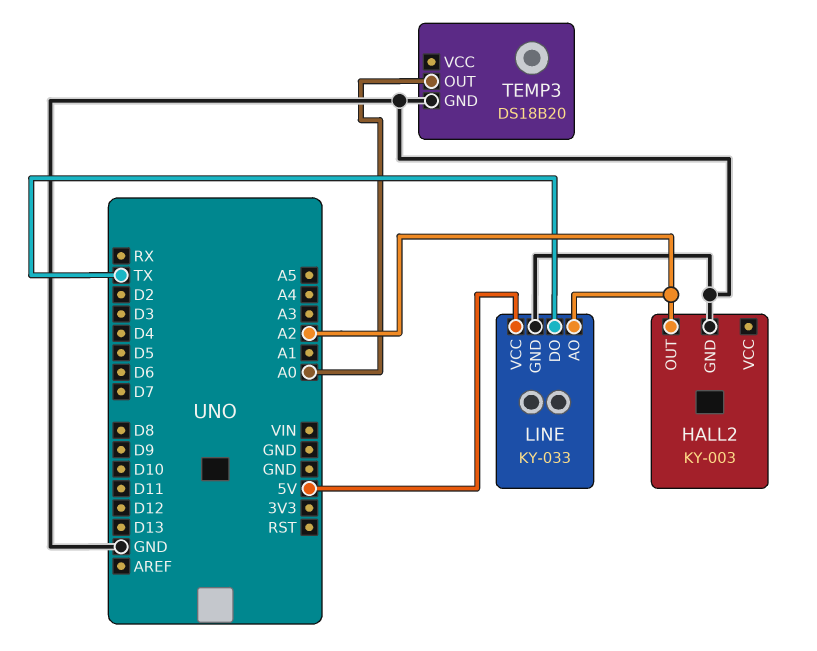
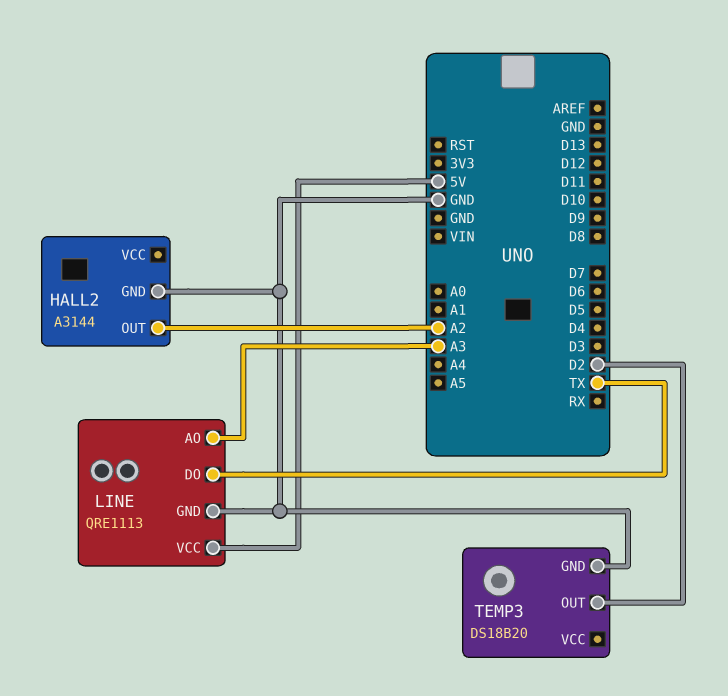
HALL2: KY-003 -> A3144
LINE: KY-033 -> QRE1113
LINE pin AO: A2 -> A3
TEMP3 pin OUT: A0 -> D2

